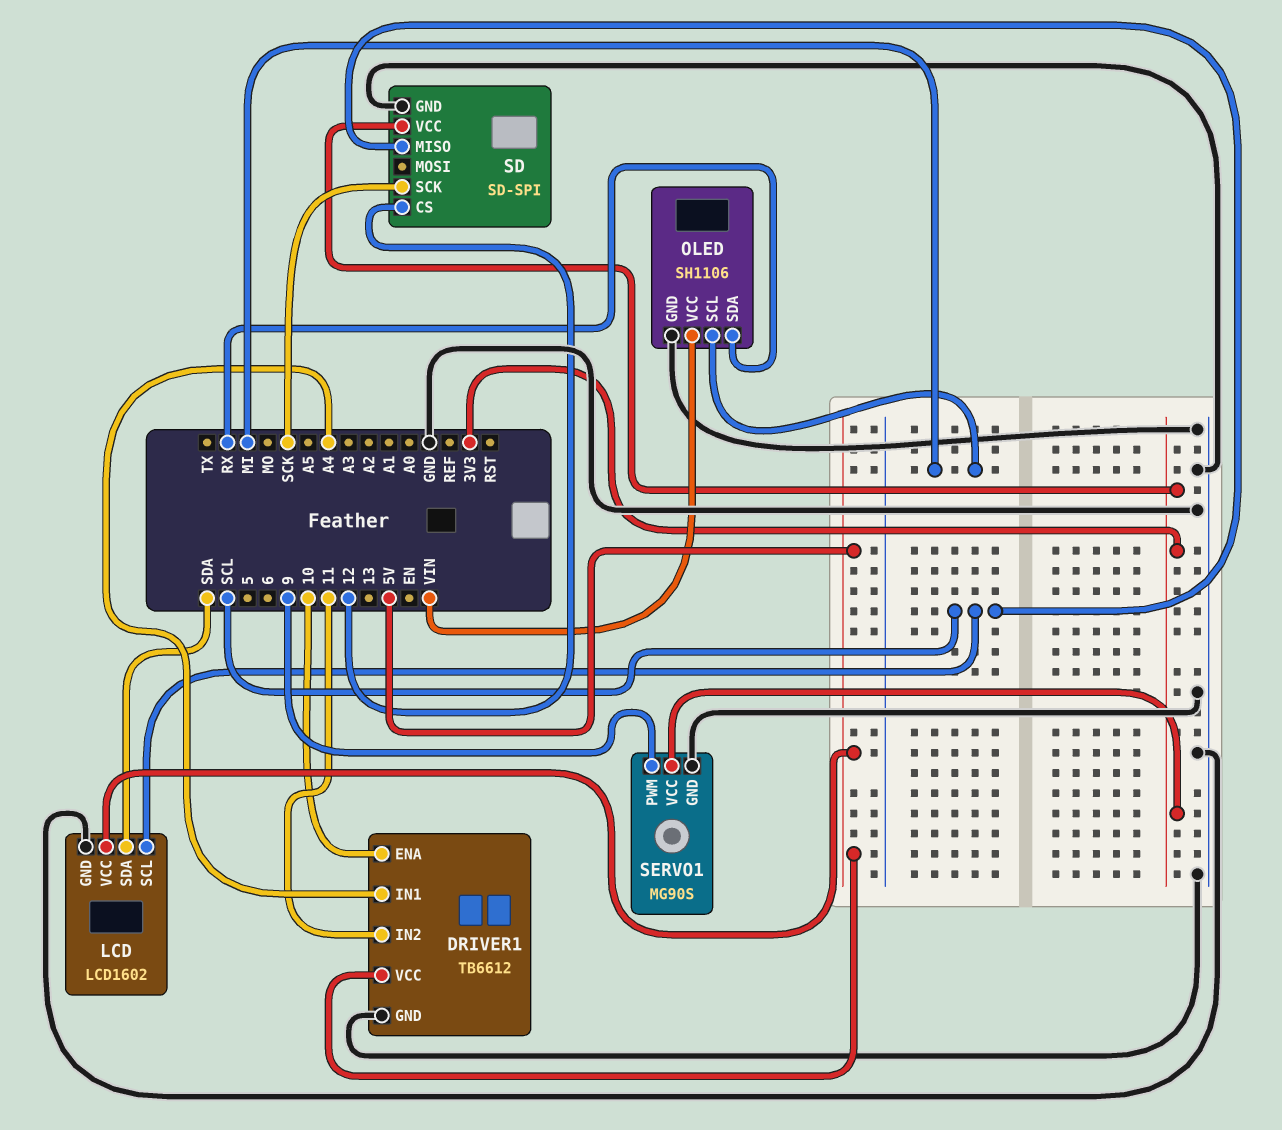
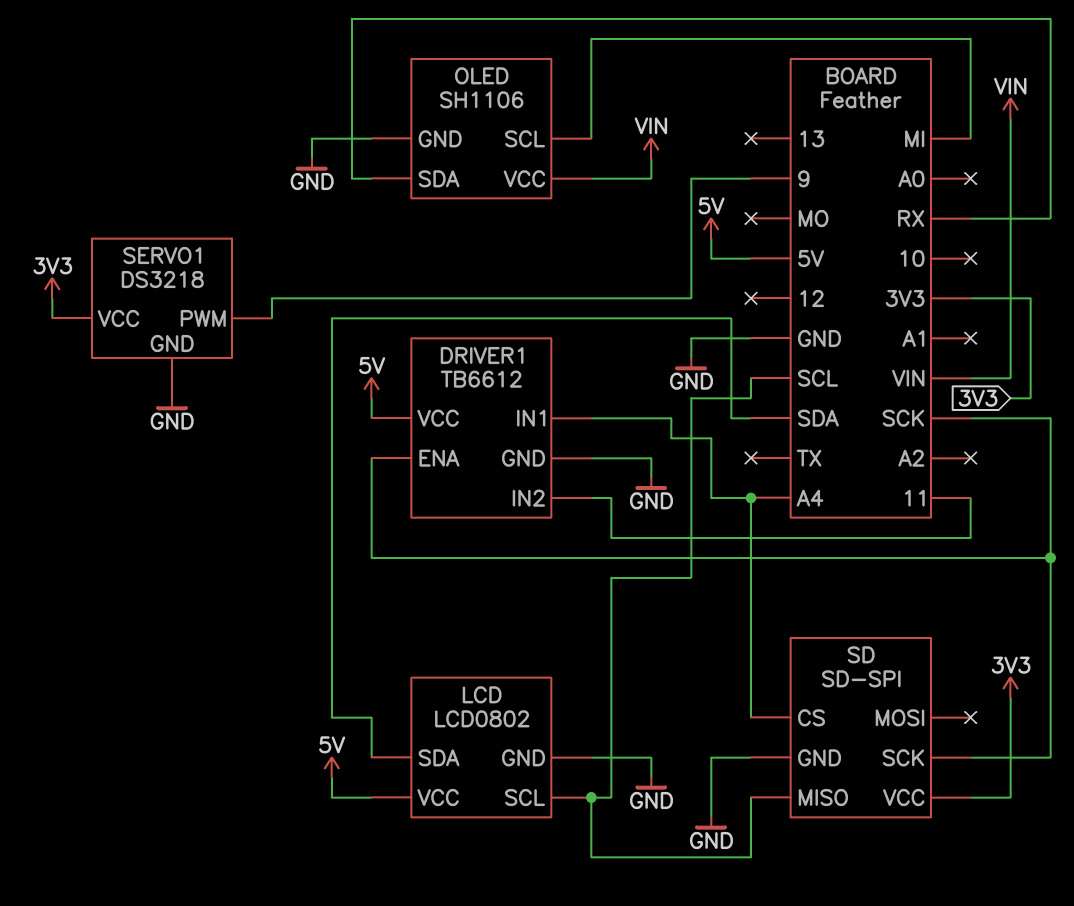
DRIVER1 pin ENA: 10 -> SCK
LCD: LCD1602 -> LCD0802
SD pin CS: 12 -> A4
SERVO1: MG90S -> DS3218

